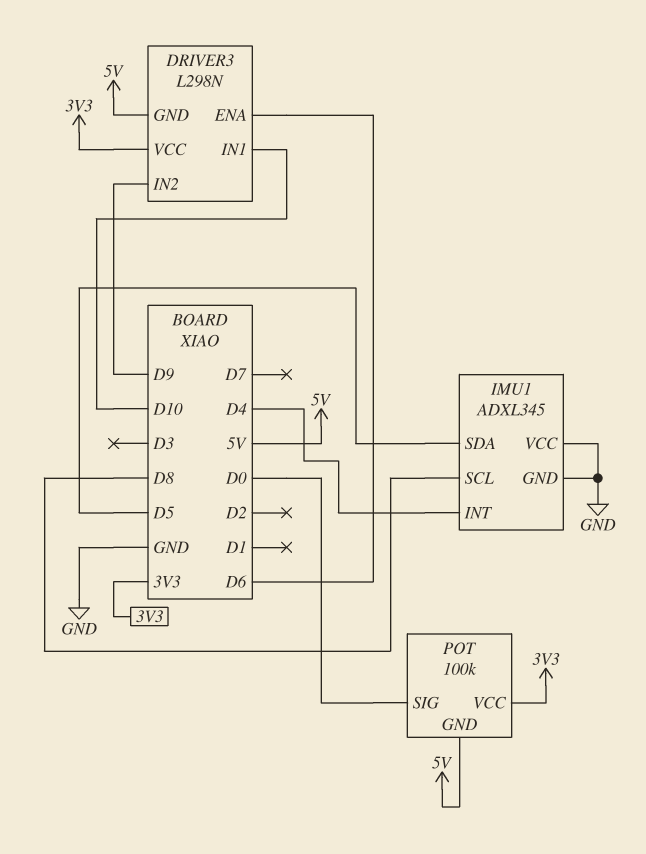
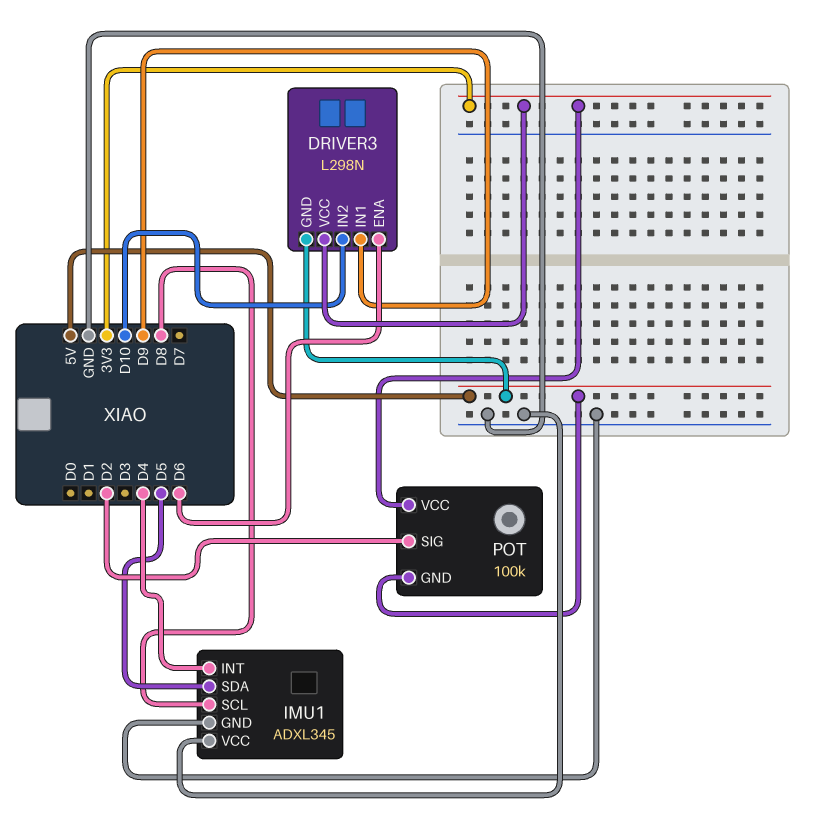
DRIVER3 pin IN1: D10 -> D9
DRIVER3 pin IN2: D9 -> D10
POT pin SIG: D0 -> D2

